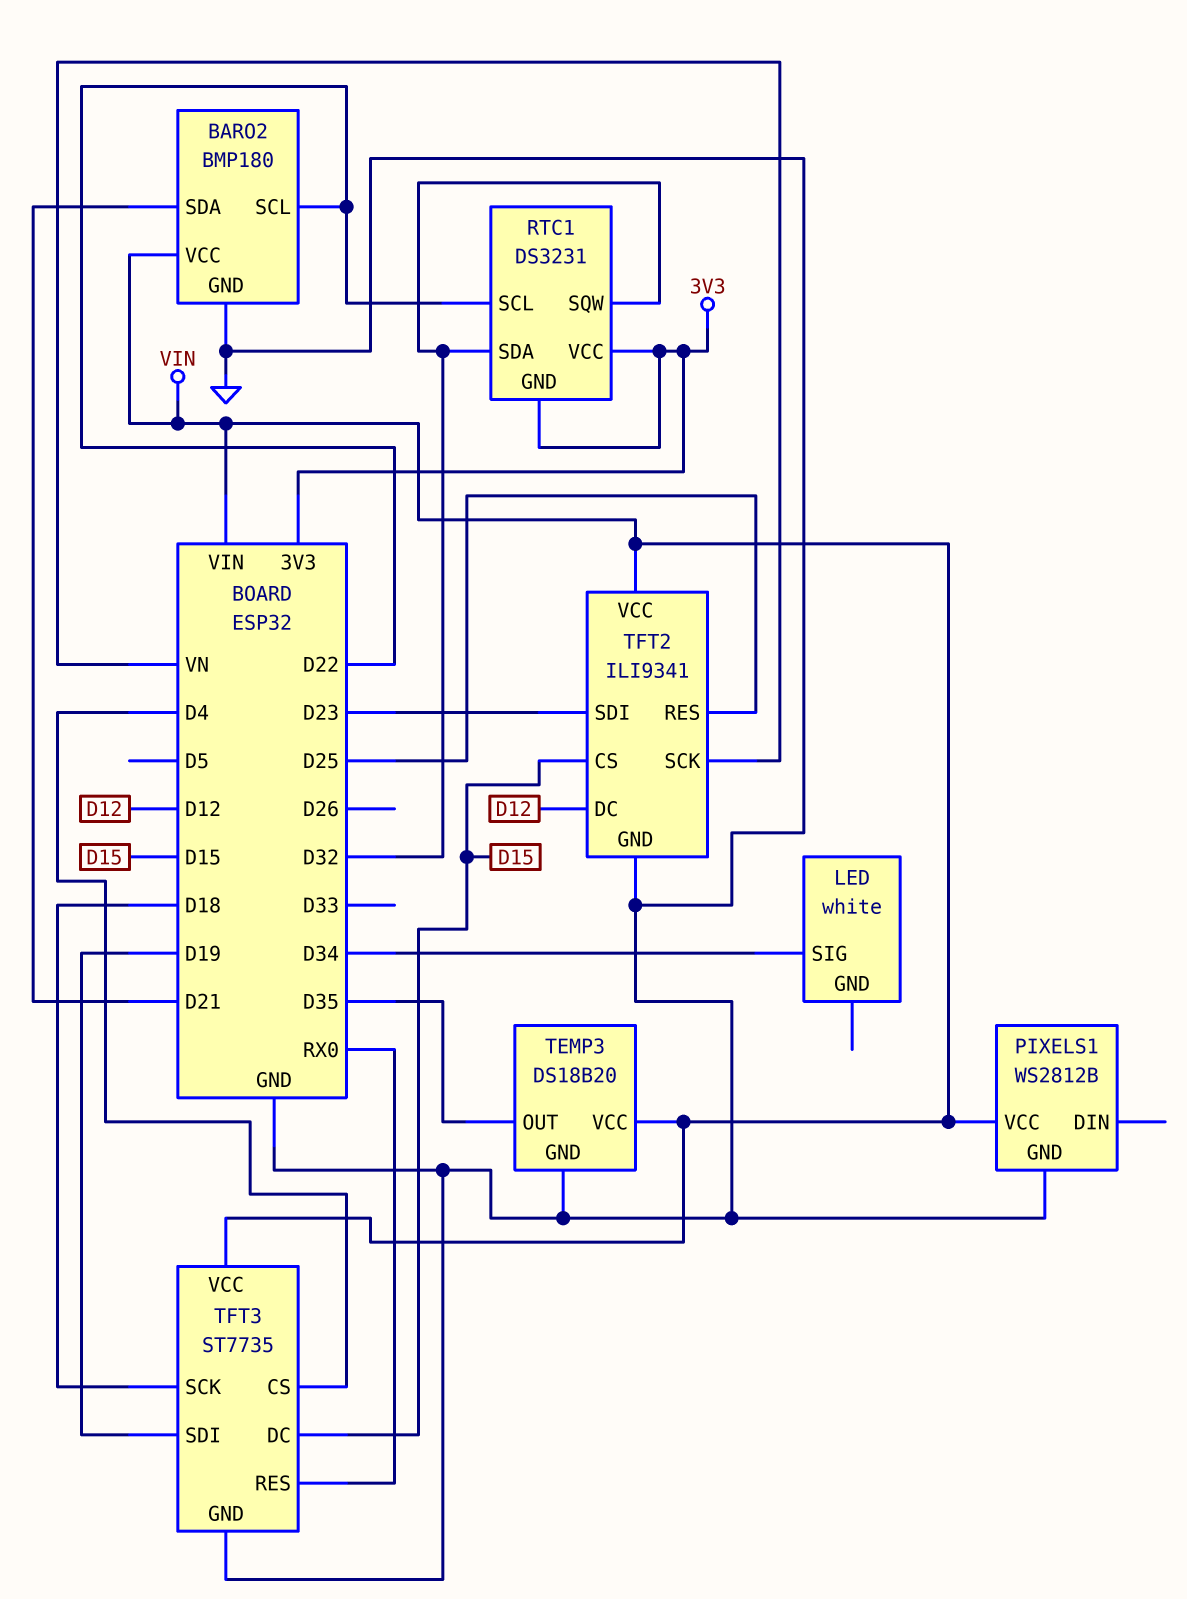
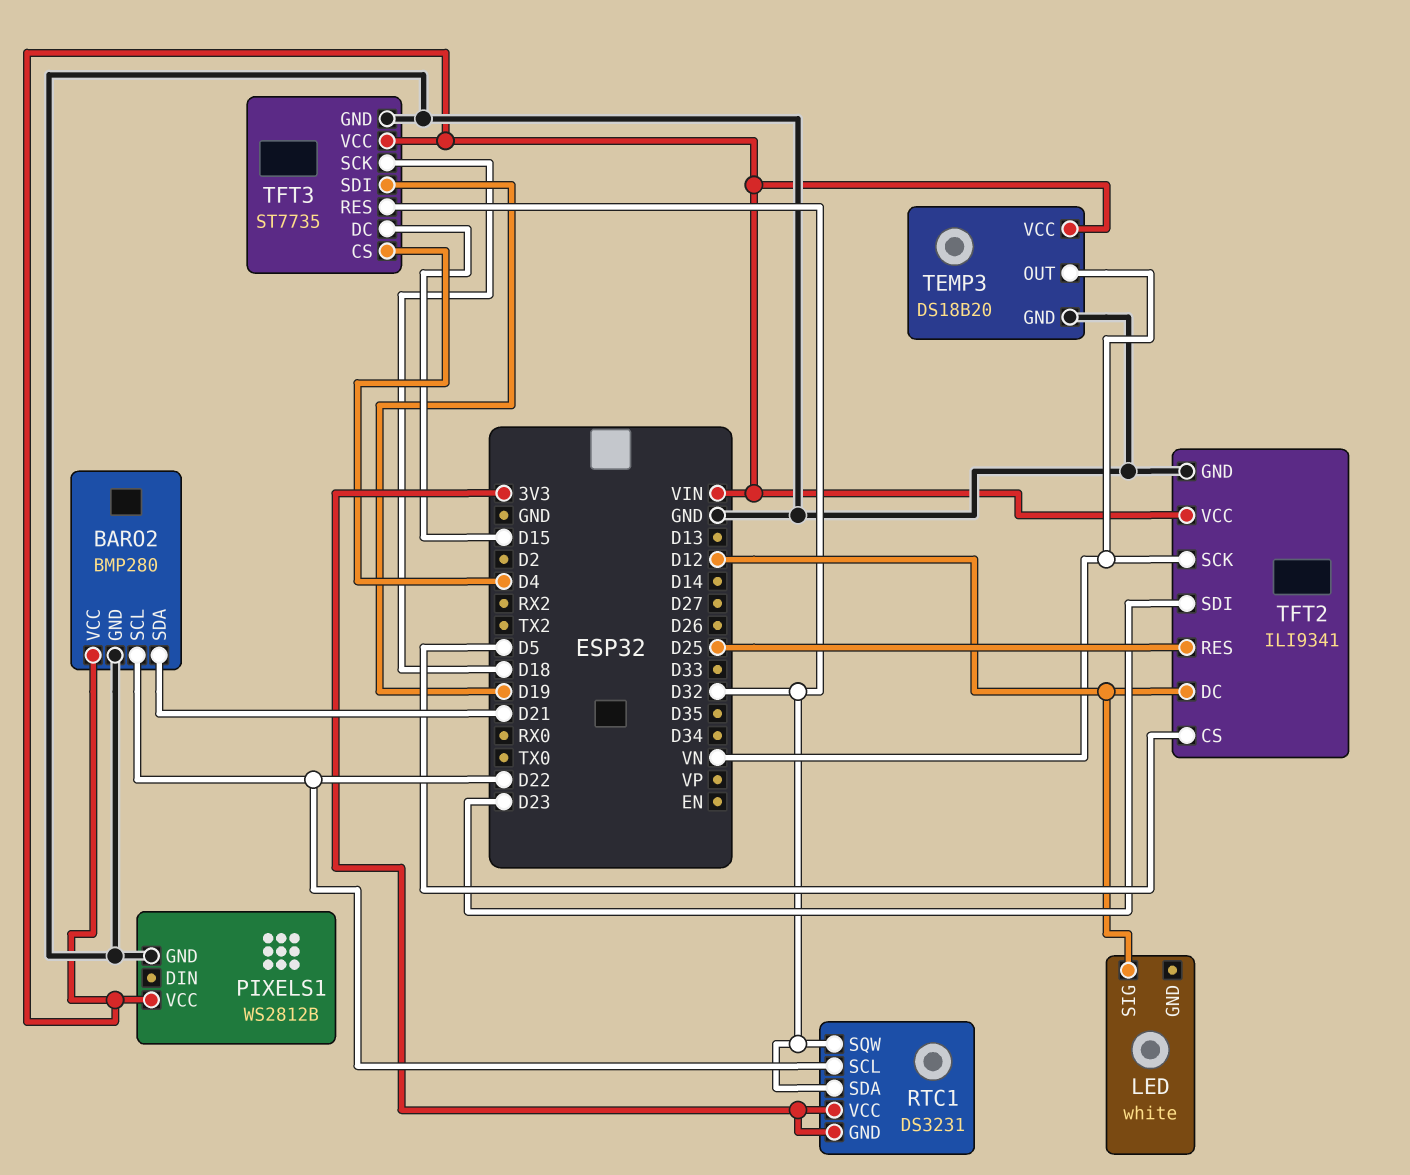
BARO2: BMP180 -> BMP280
LED pin SIG: D34 -> D12
TEMP3 pin OUT: D35 -> VN
TFT2 pin CS: D15 -> D5
TFT3 pin RES: RX0 -> D32

